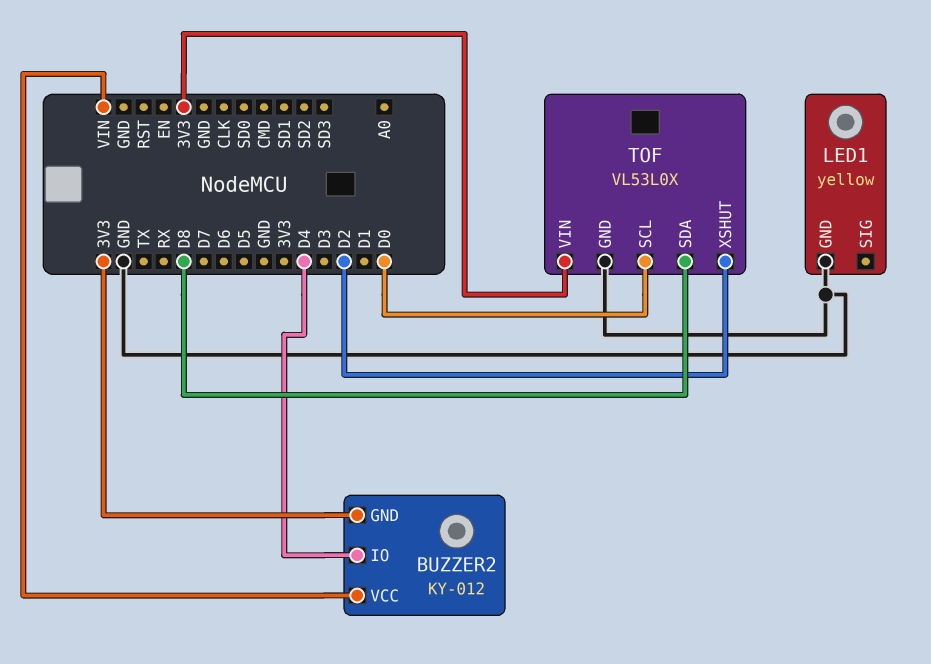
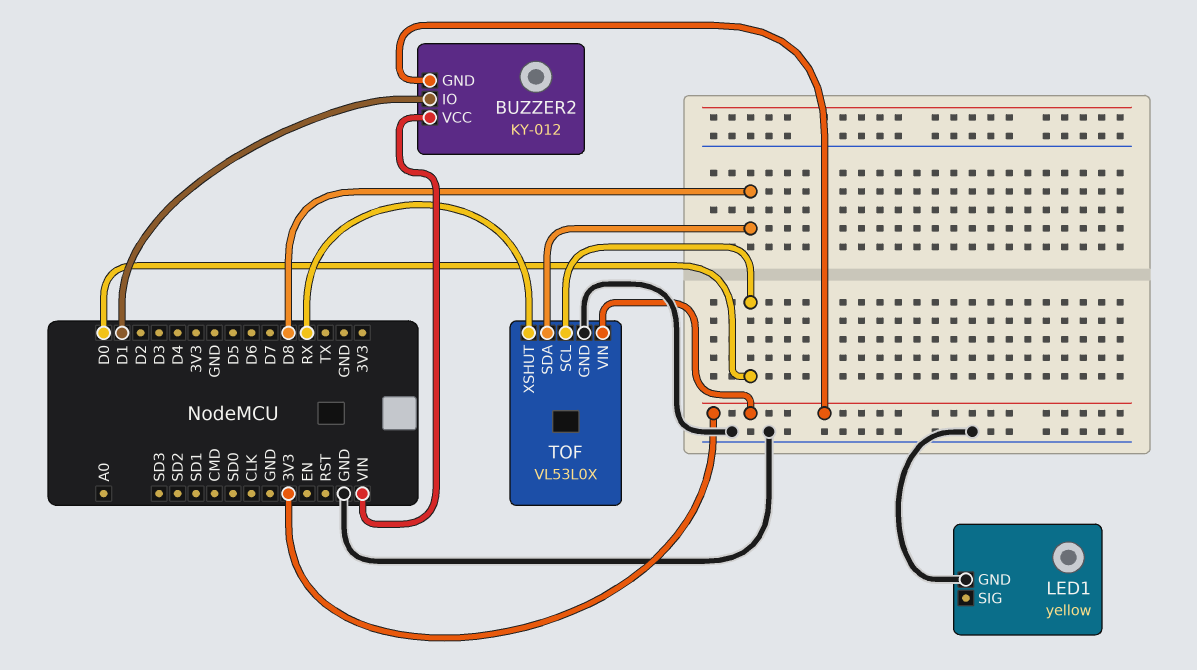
BUZZER2 pin IO: D4 -> D1
TOF pin XSHUT: D2 -> RX

